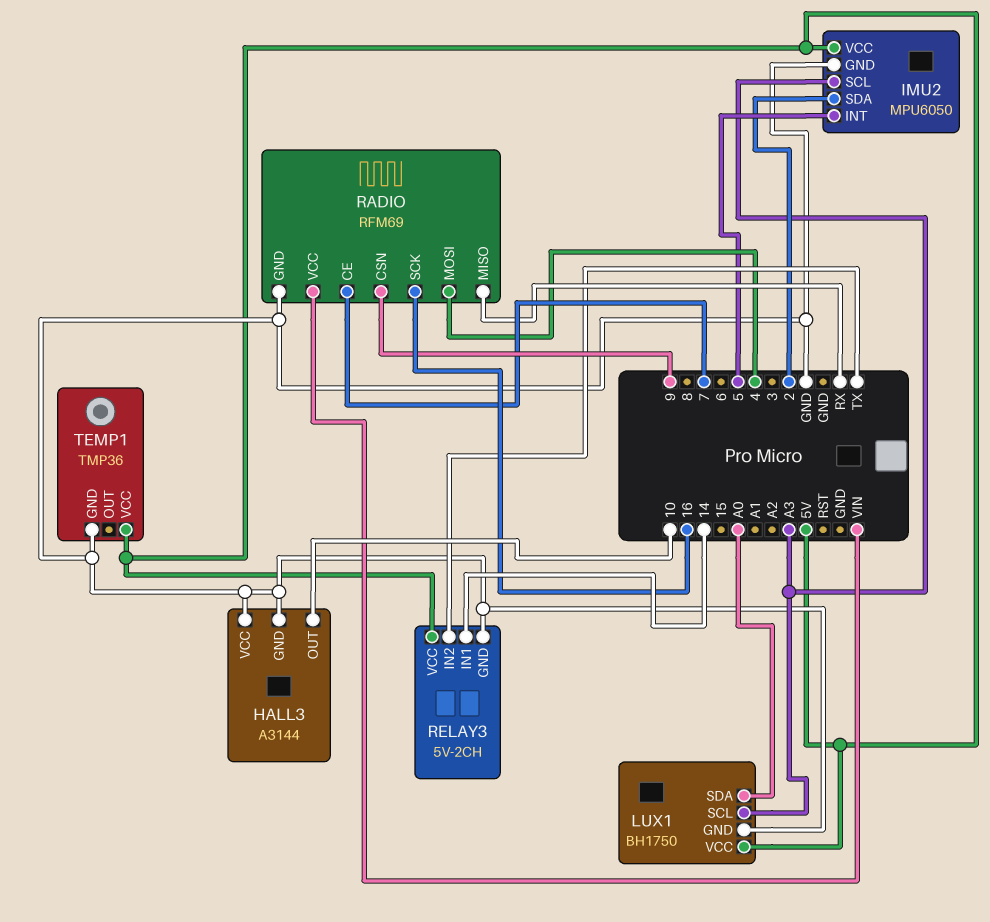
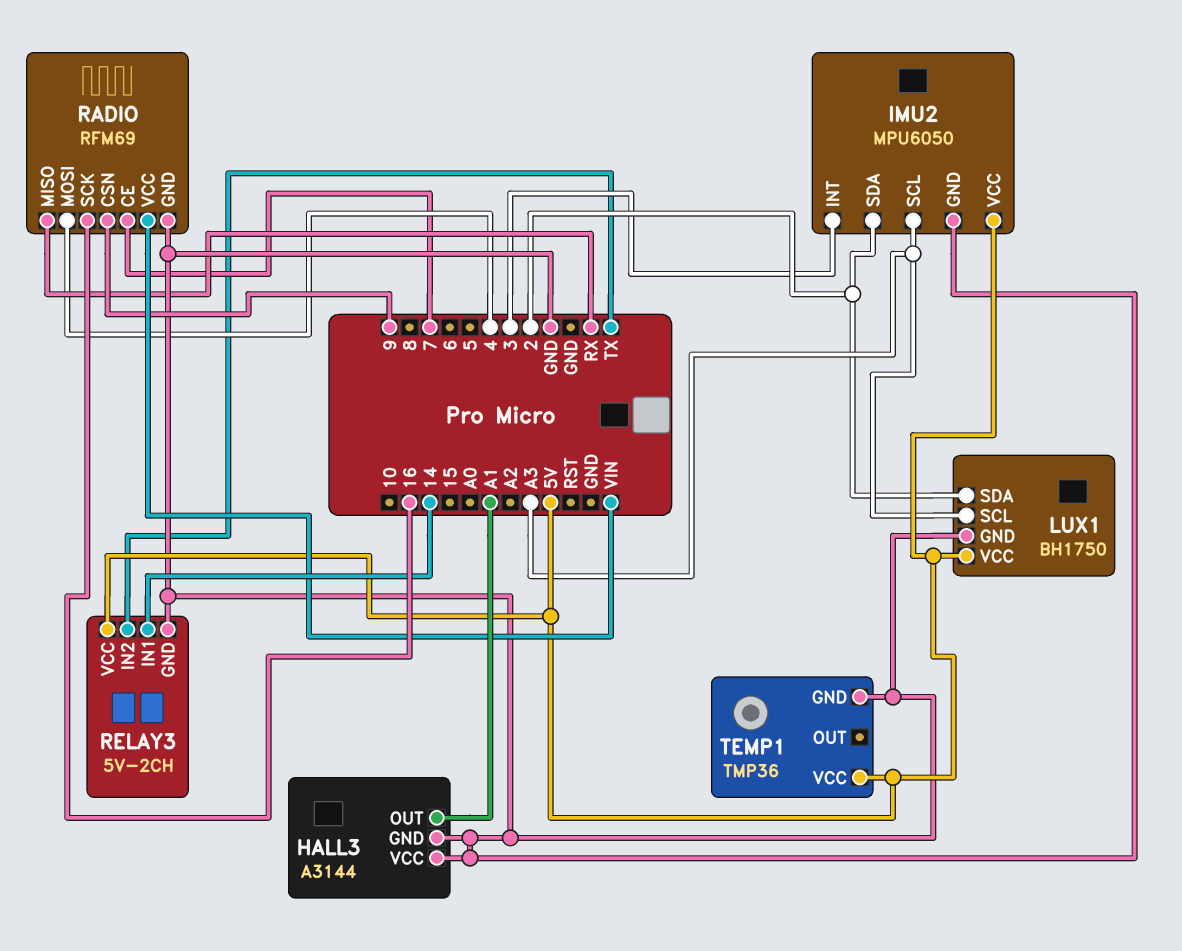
HALL3 pin OUT: 10 -> A1
IMU2 pin INT: 5 -> 3
LUX1 pin SDA: A0 -> 2

